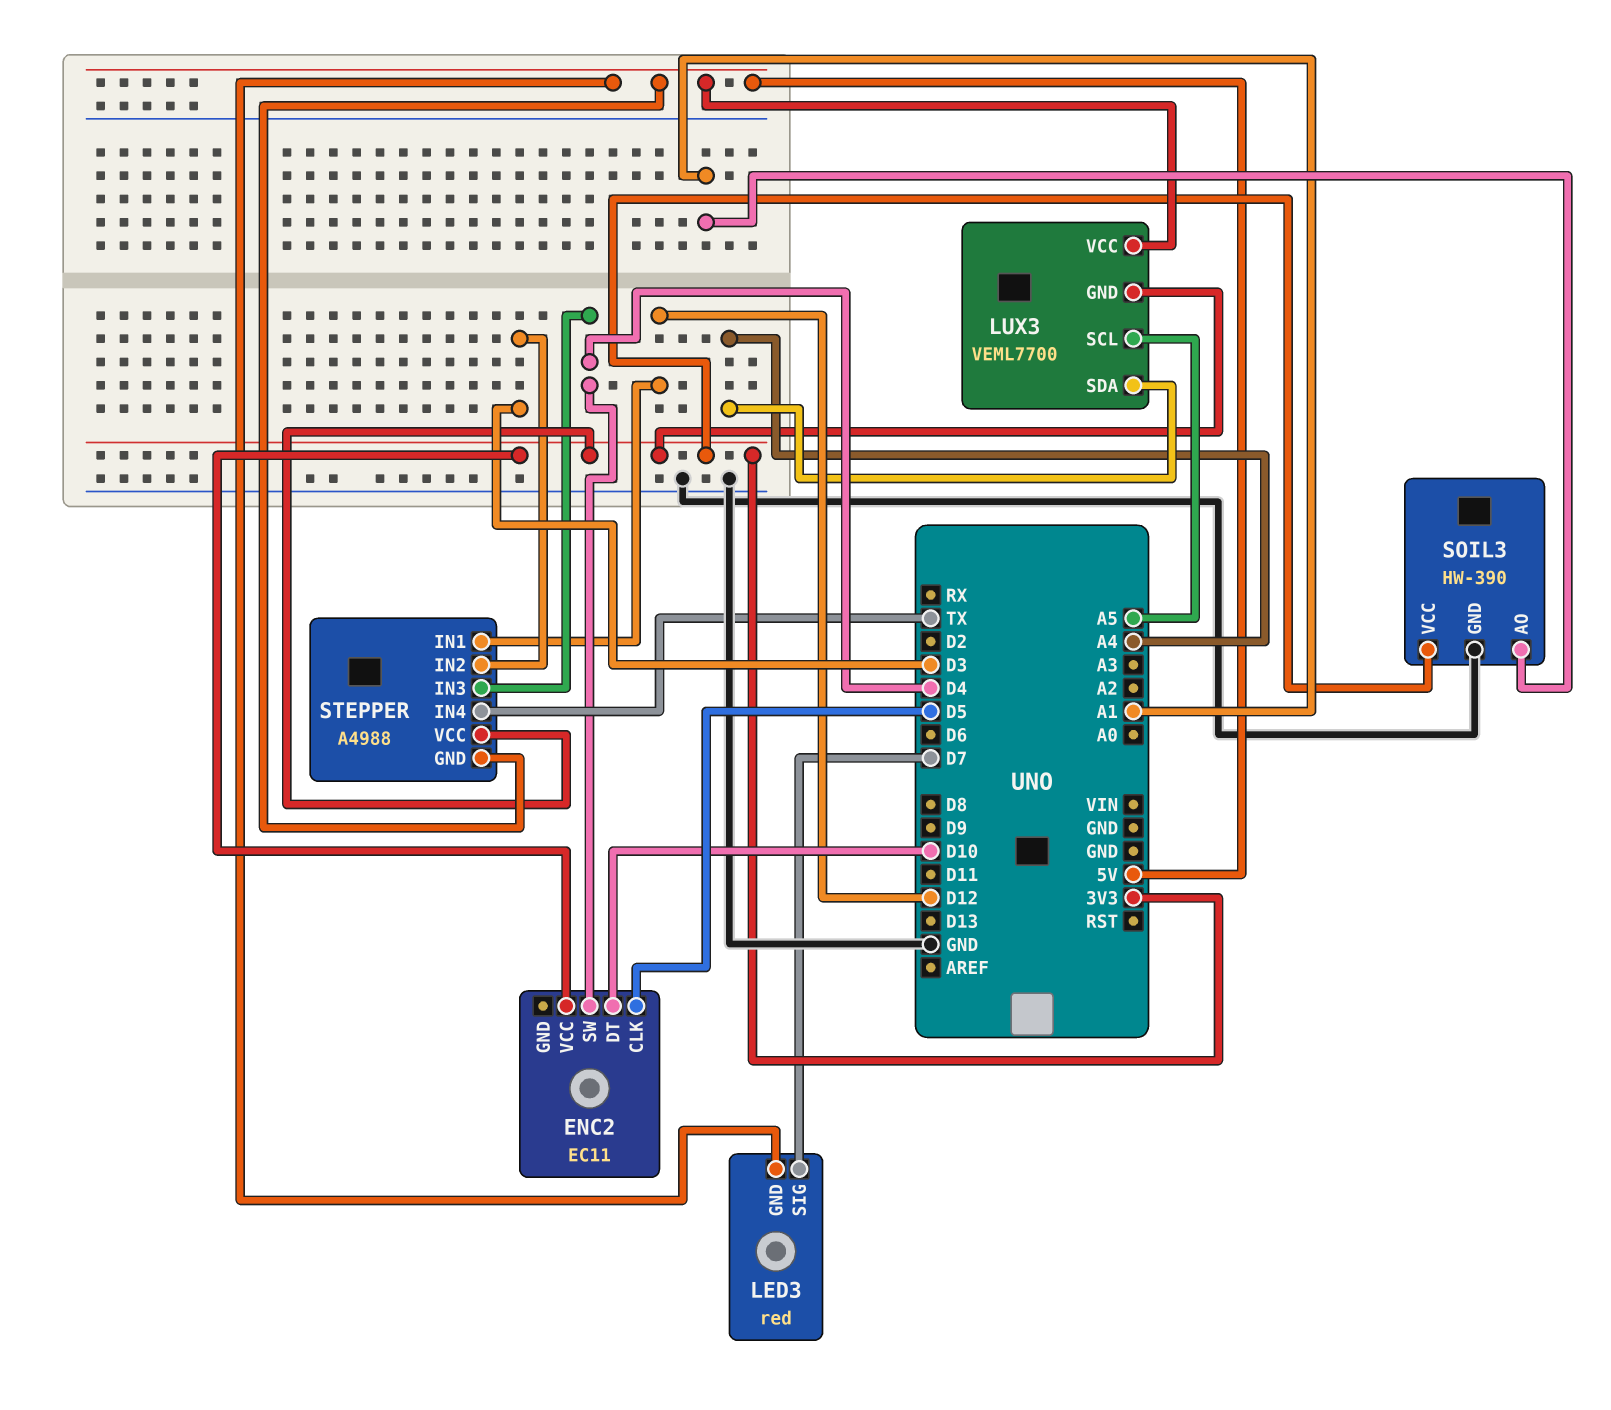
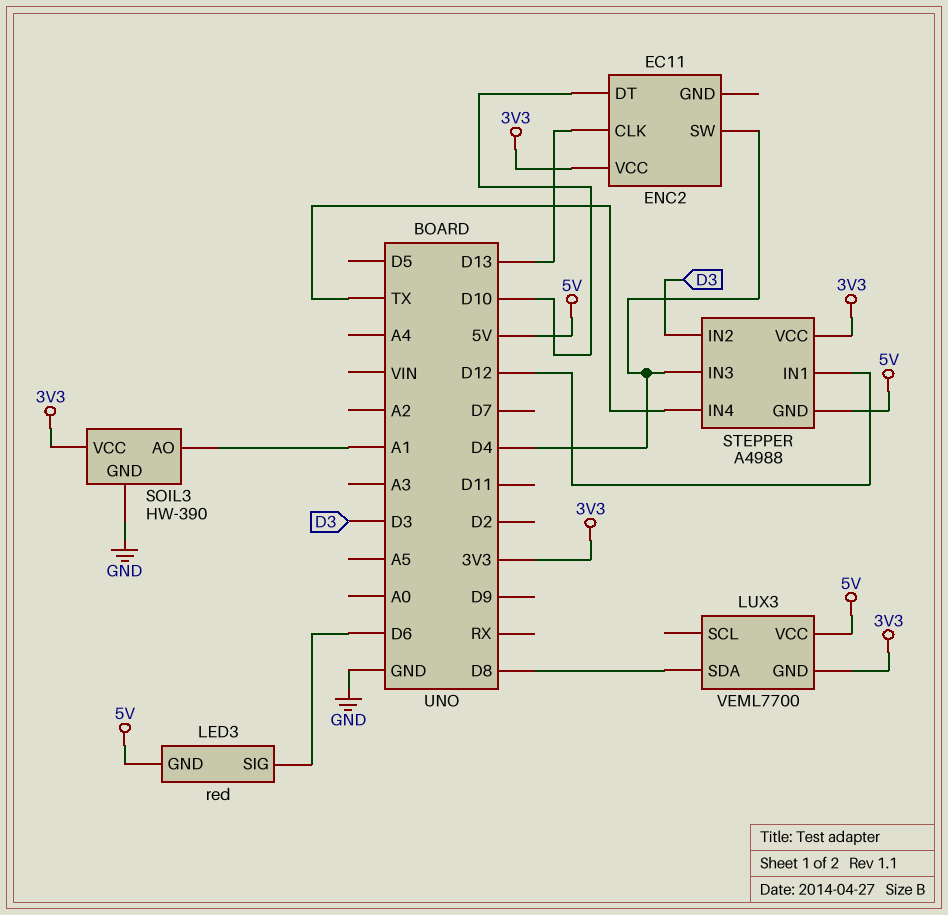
ENC2 pin CLK: D5 -> D13
LED3 pin SIG: D7 -> D6
LUX3 pin SCL: A5 -> none
LUX3 pin SDA: A4 -> D8

